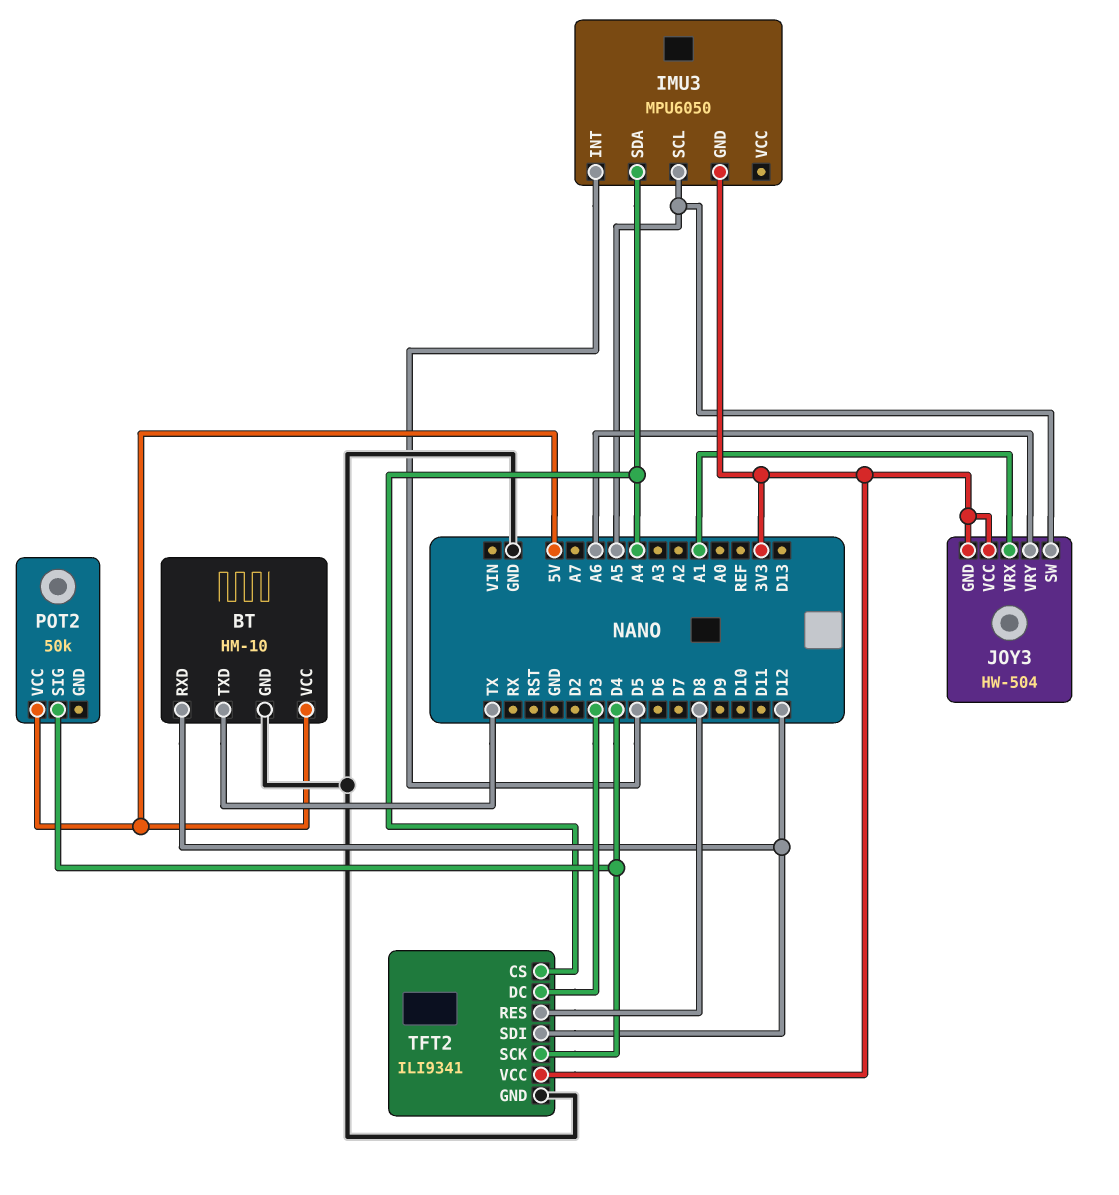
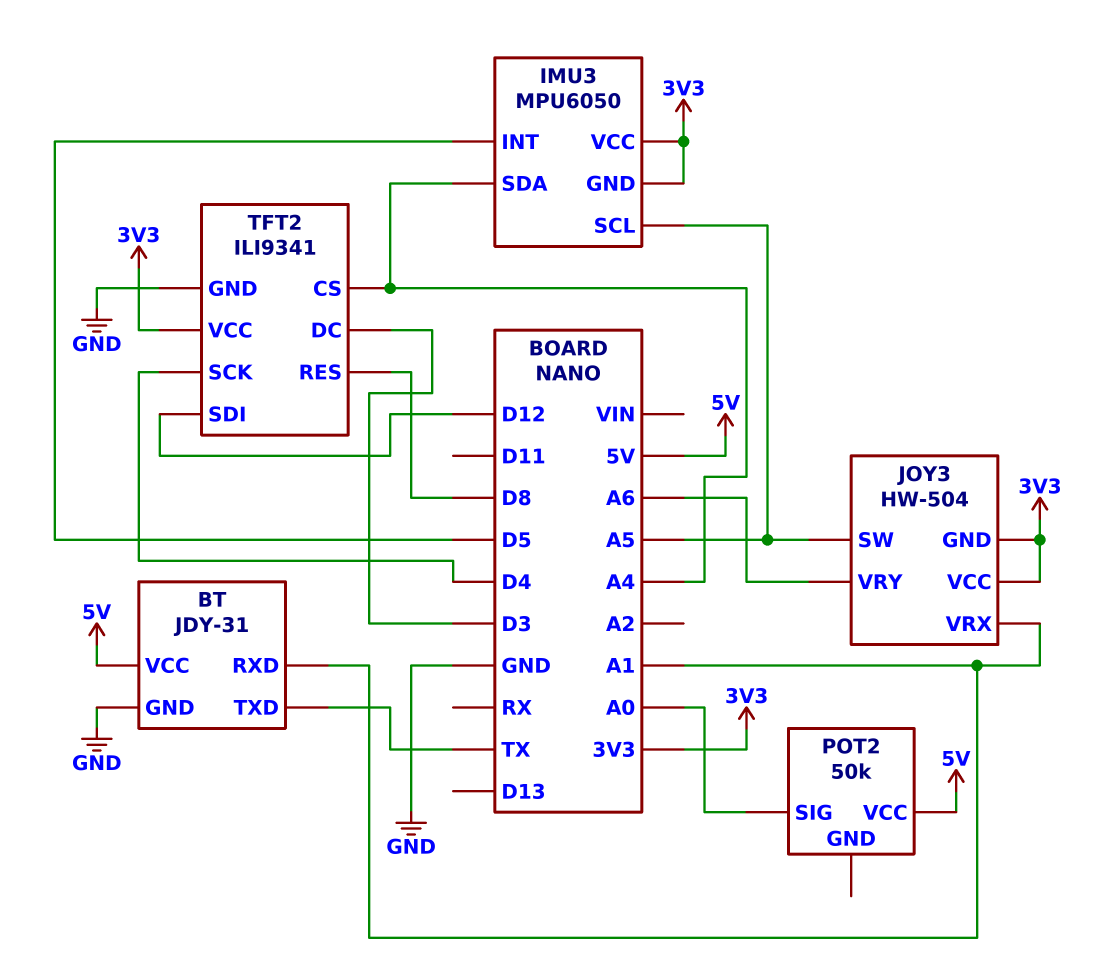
BT: HM-10 -> JDY-31
BT pin RXD: D12 -> A1
IMU3 pin VCC: none -> 3V3
POT2 pin SIG: D4 -> A0

